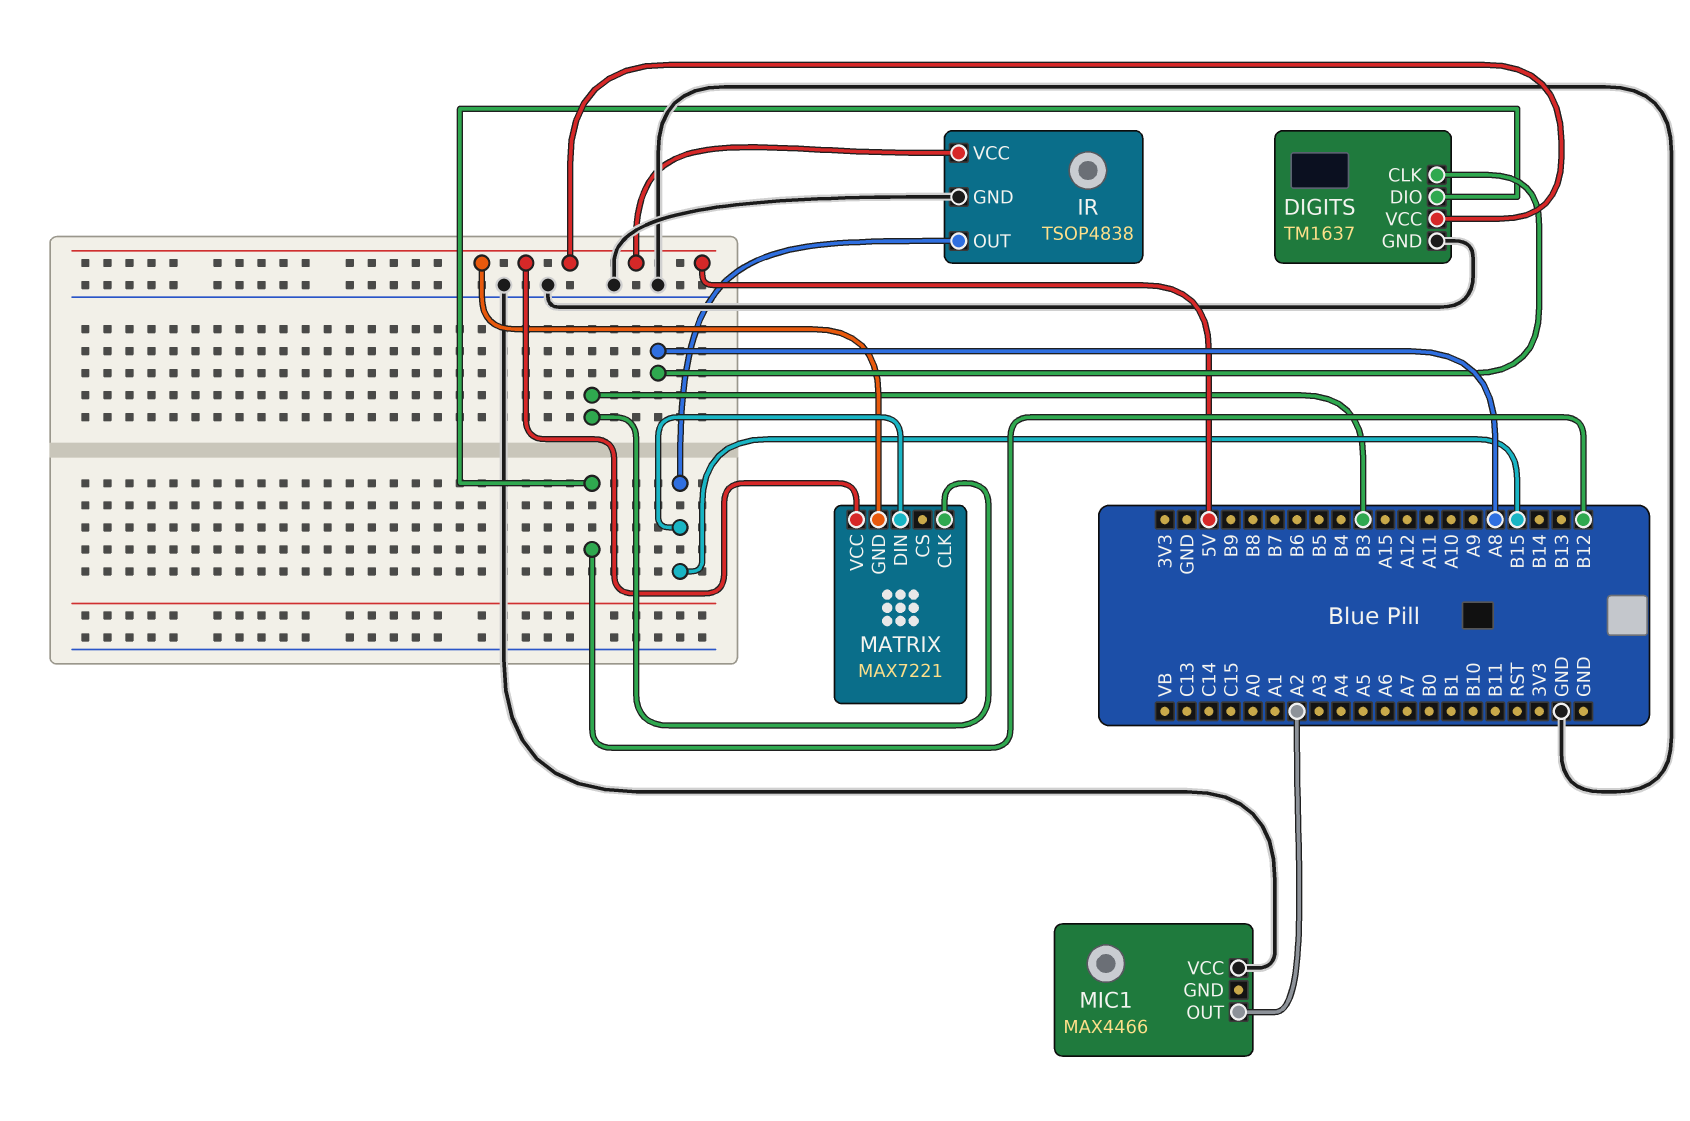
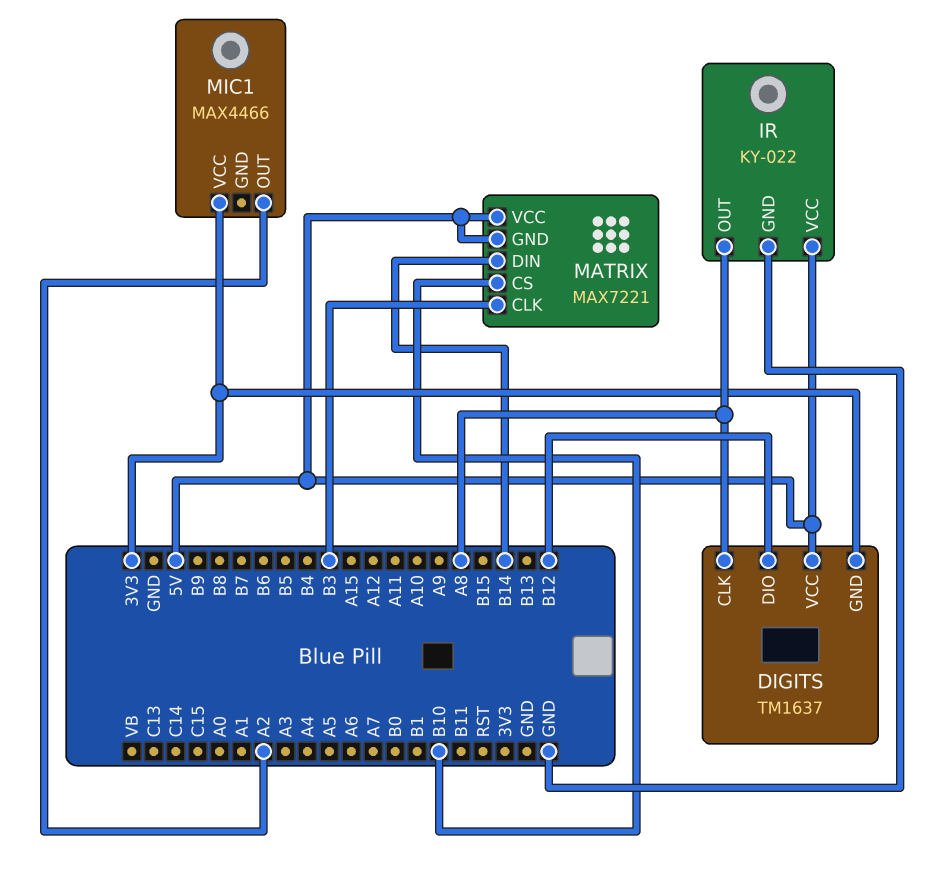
DIGITS pin GND: GND -> 3V3
IR: TSOP4838 -> KY-022
IR pin OUT: B15 -> A8
MATRIX pin CS: none -> B10
MATRIX pin DIN: B15 -> B14
MIC1 pin VCC: GND -> 3V3

